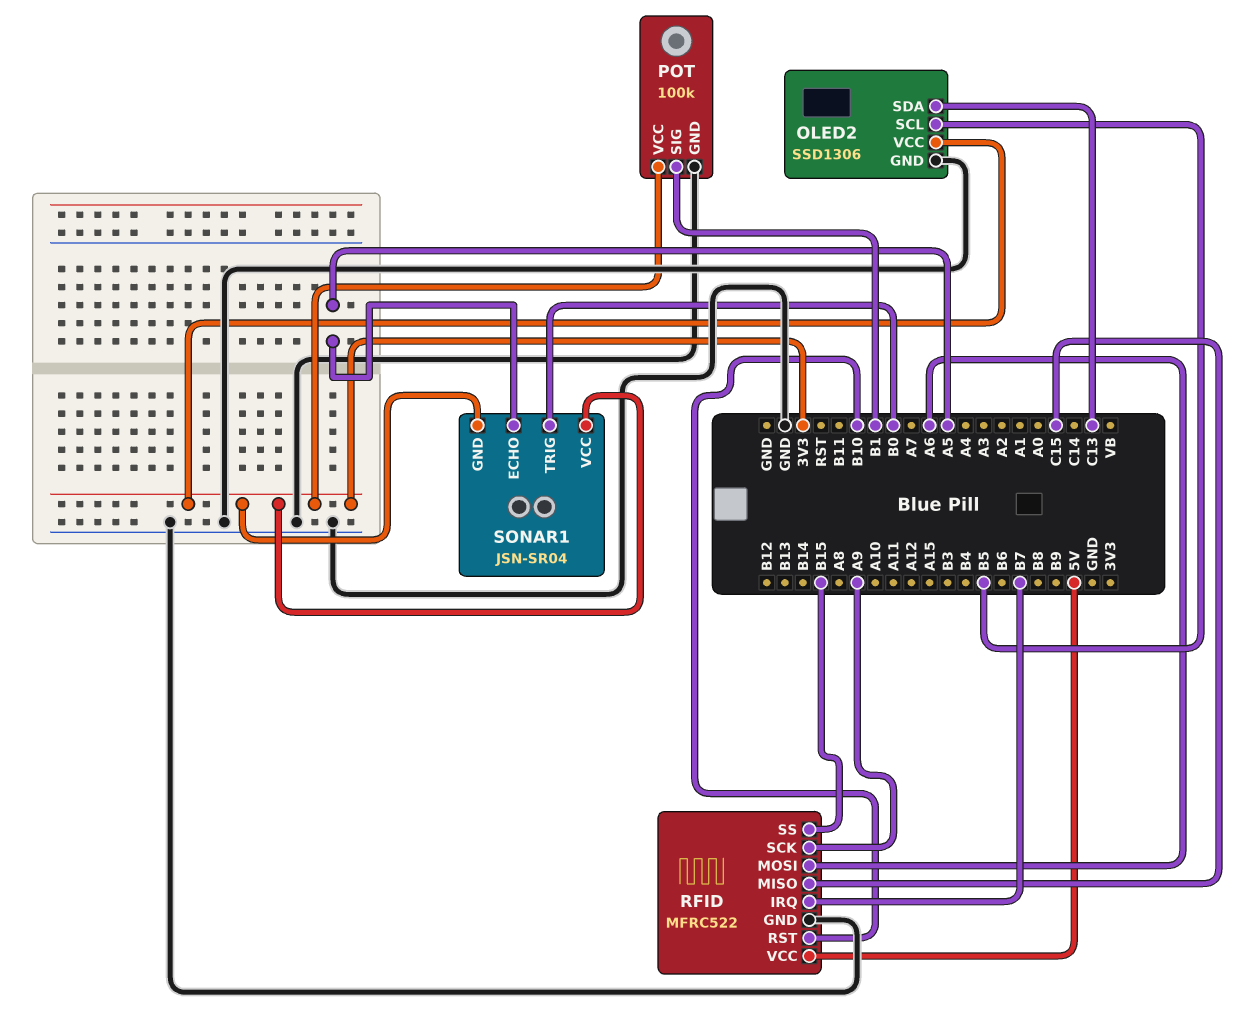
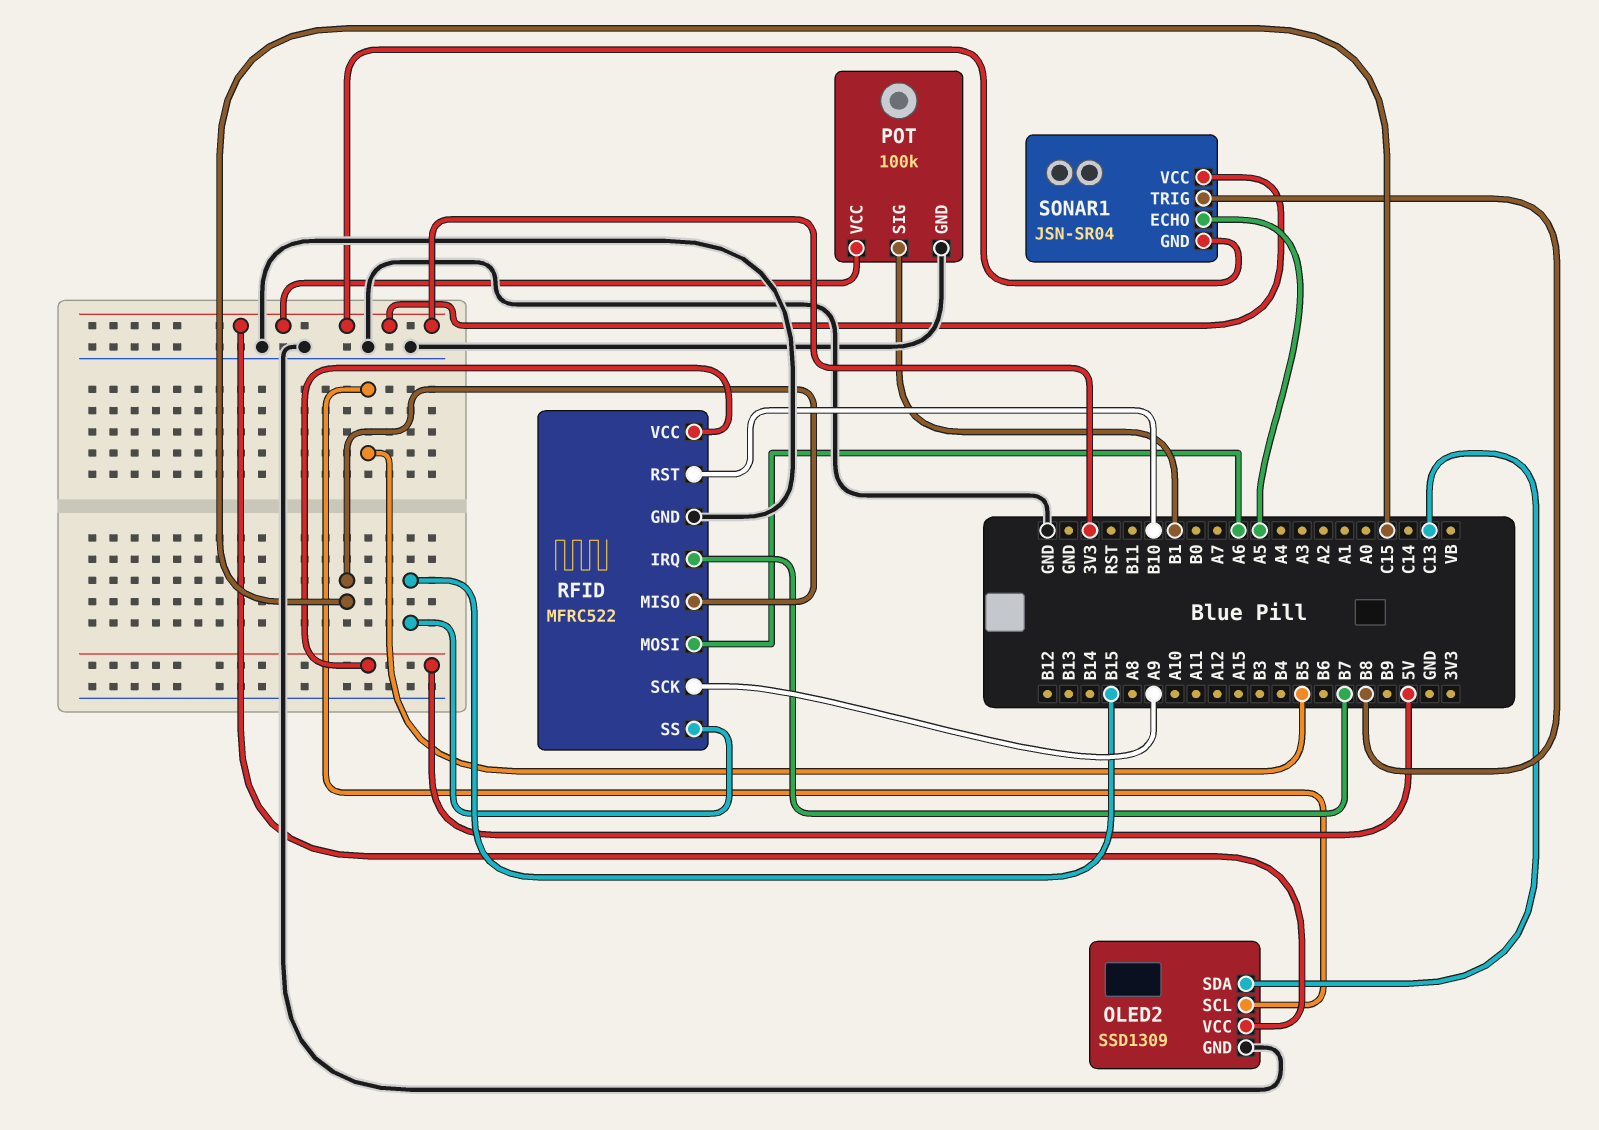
OLED2: SSD1306 -> SSD1309
SONAR1 pin TRIG: B0 -> B8

